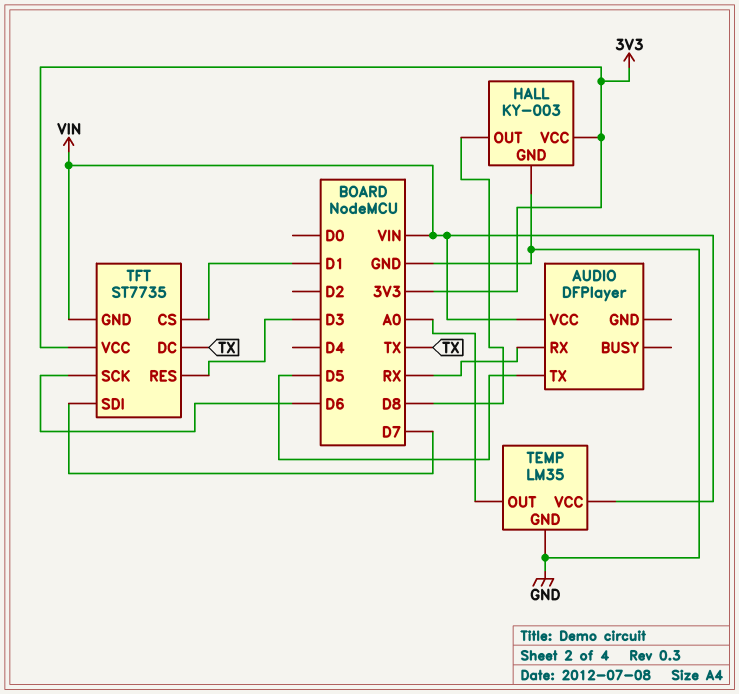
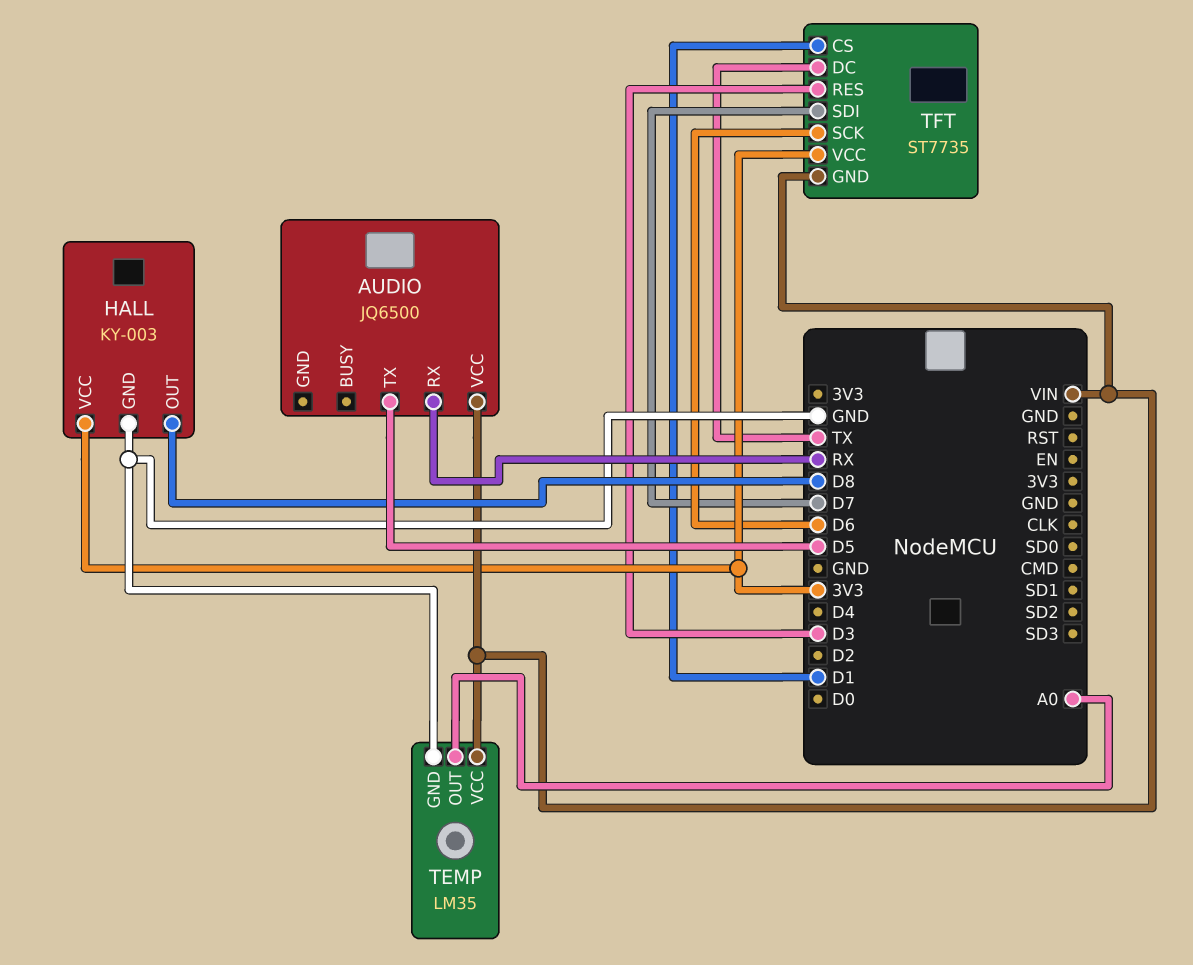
AUDIO: DFPlayer -> JQ6500

